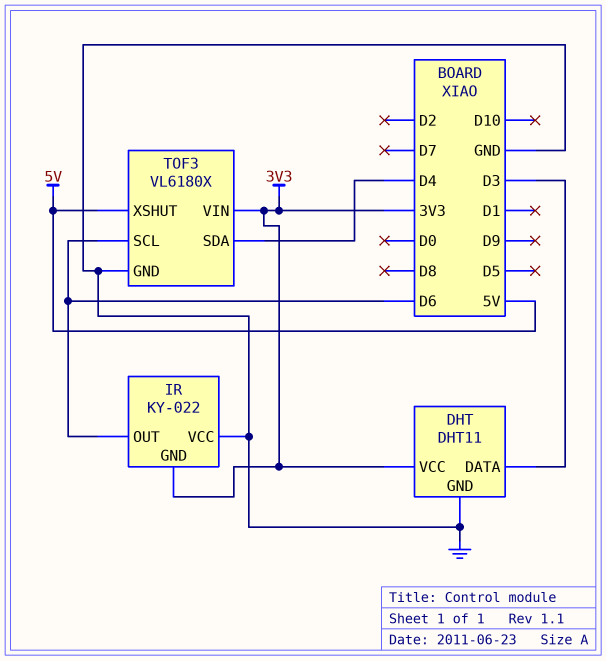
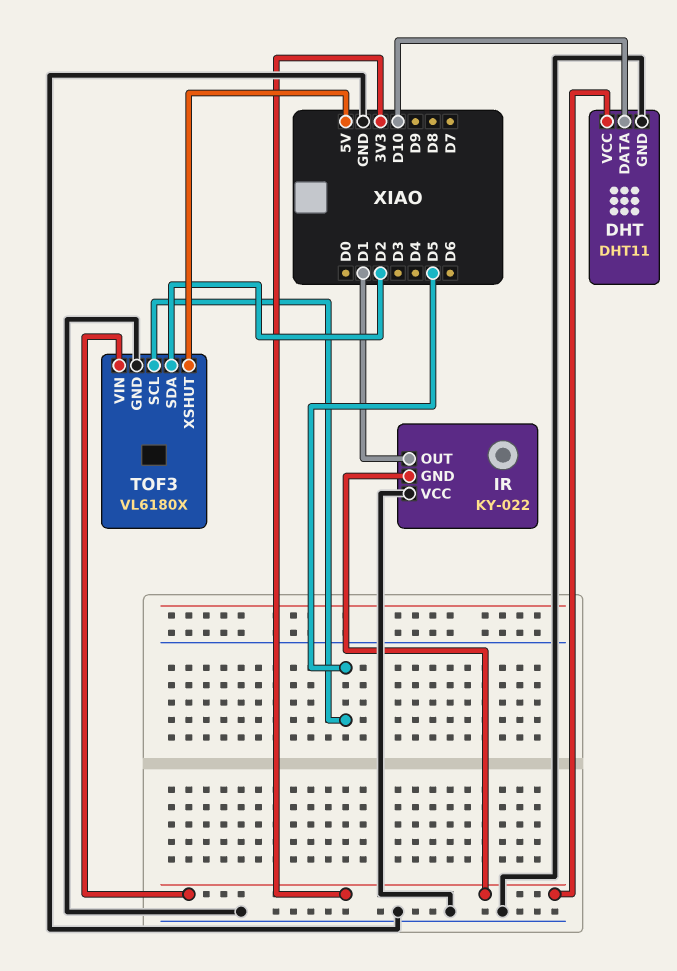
DHT pin DATA: D3 -> D10
IR pin OUT: D6 -> D1
TOF3 pin SCL: D6 -> D5
TOF3 pin SDA: D4 -> D2

